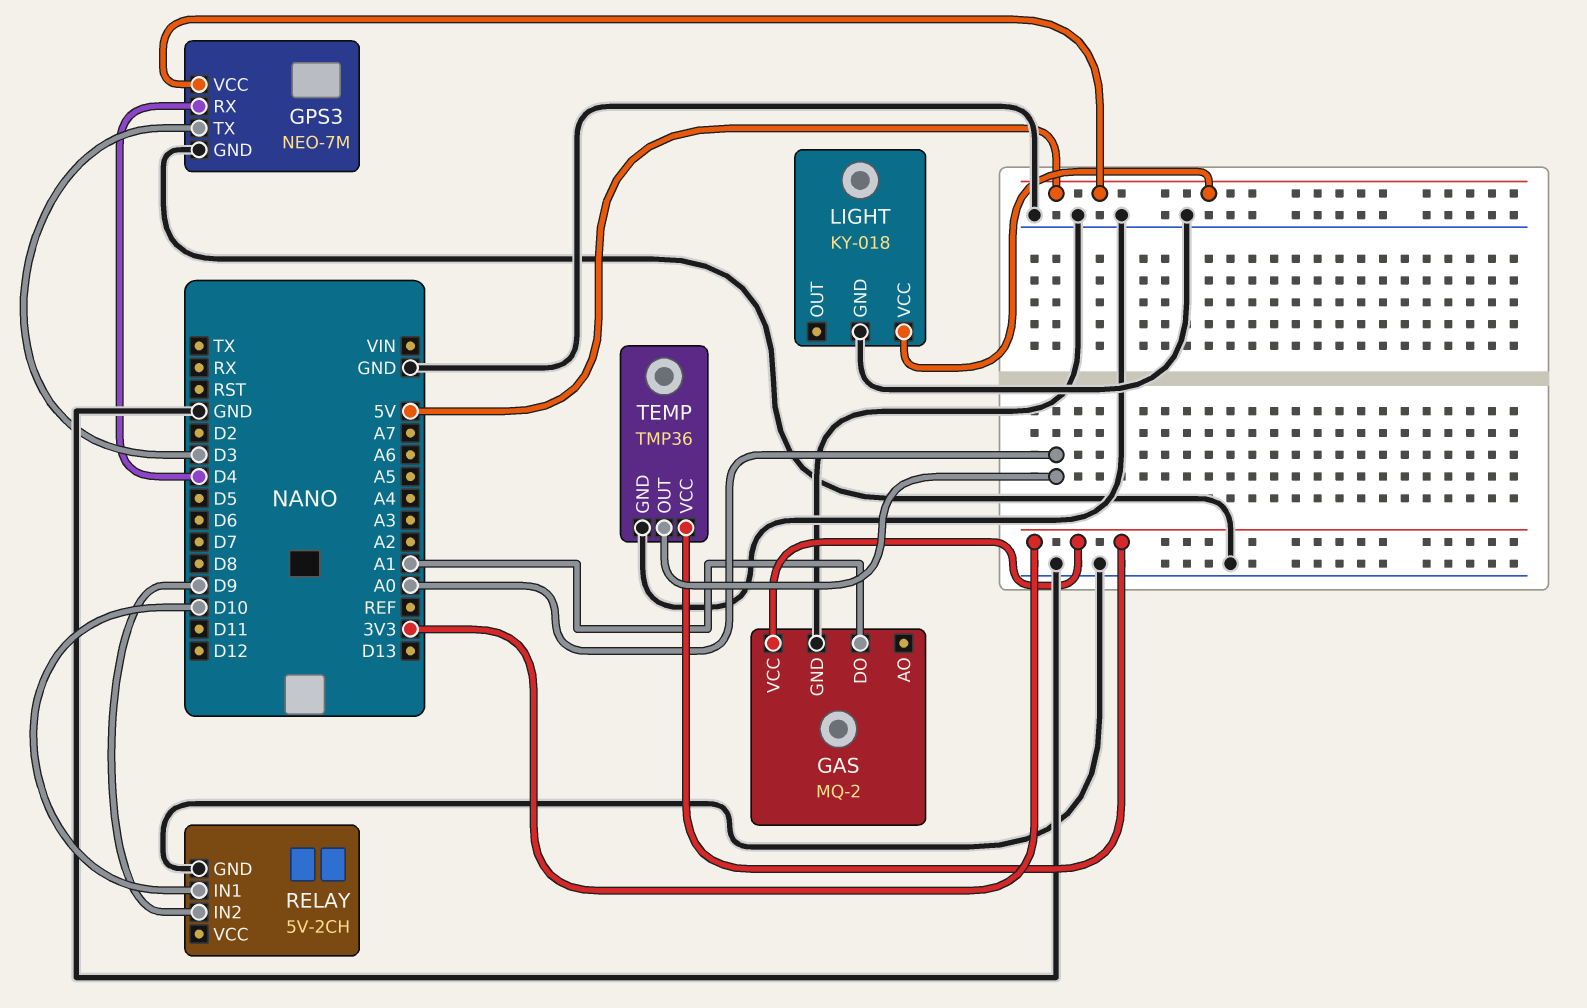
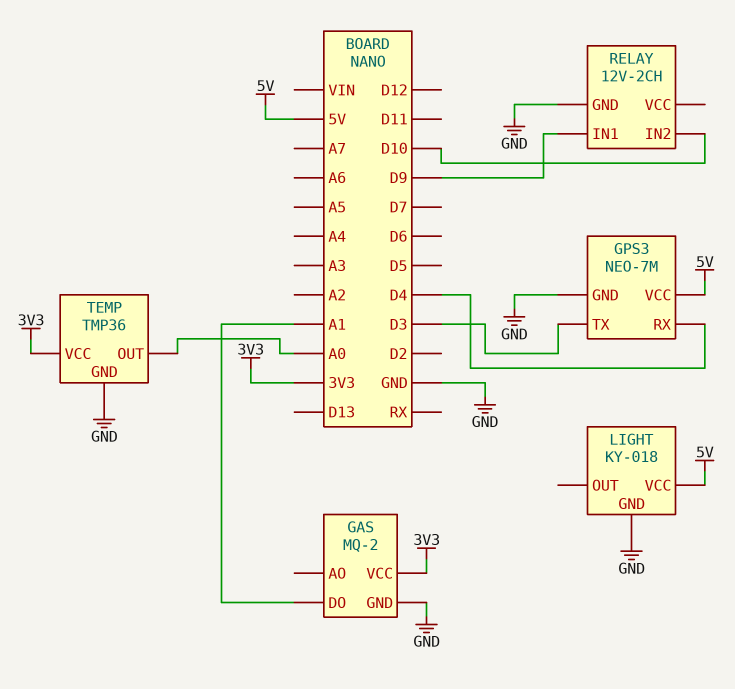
RELAY: 5V-2CH -> 12V-2CH
RELAY pin IN1: D10 -> D9
RELAY pin IN2: D9 -> D10

